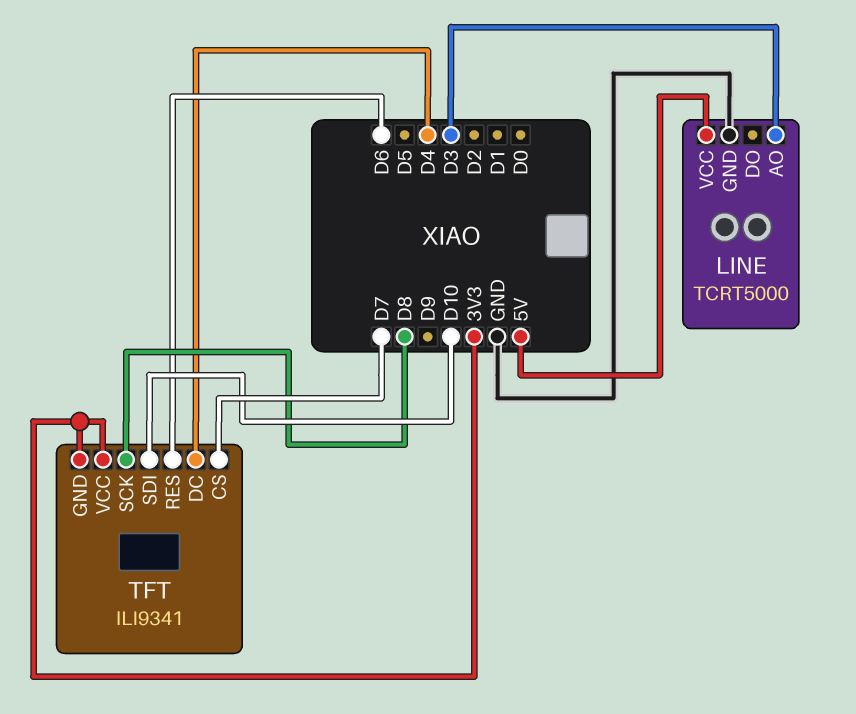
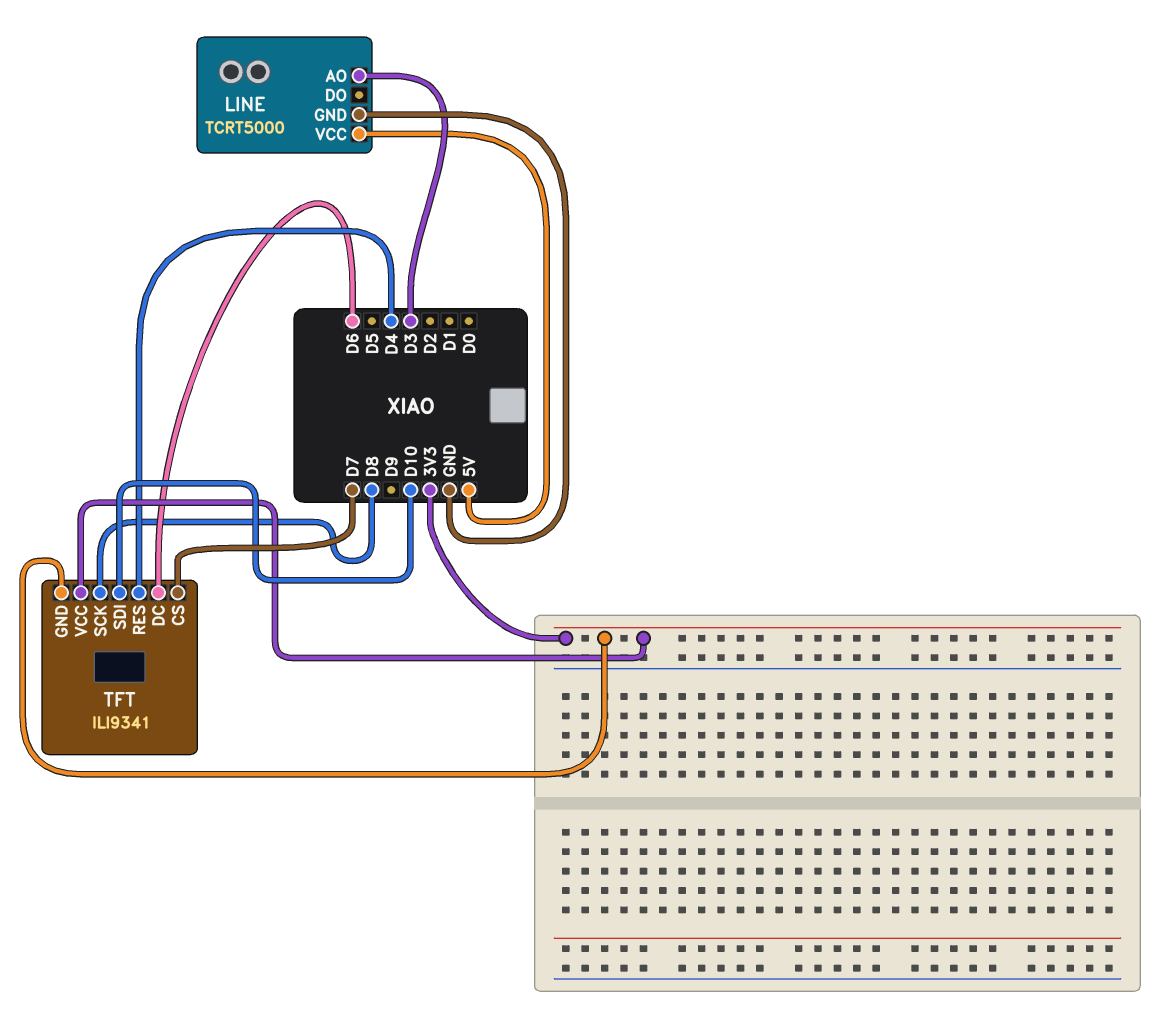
TFT pin DC: D4 -> D6
TFT pin RES: D6 -> D4

